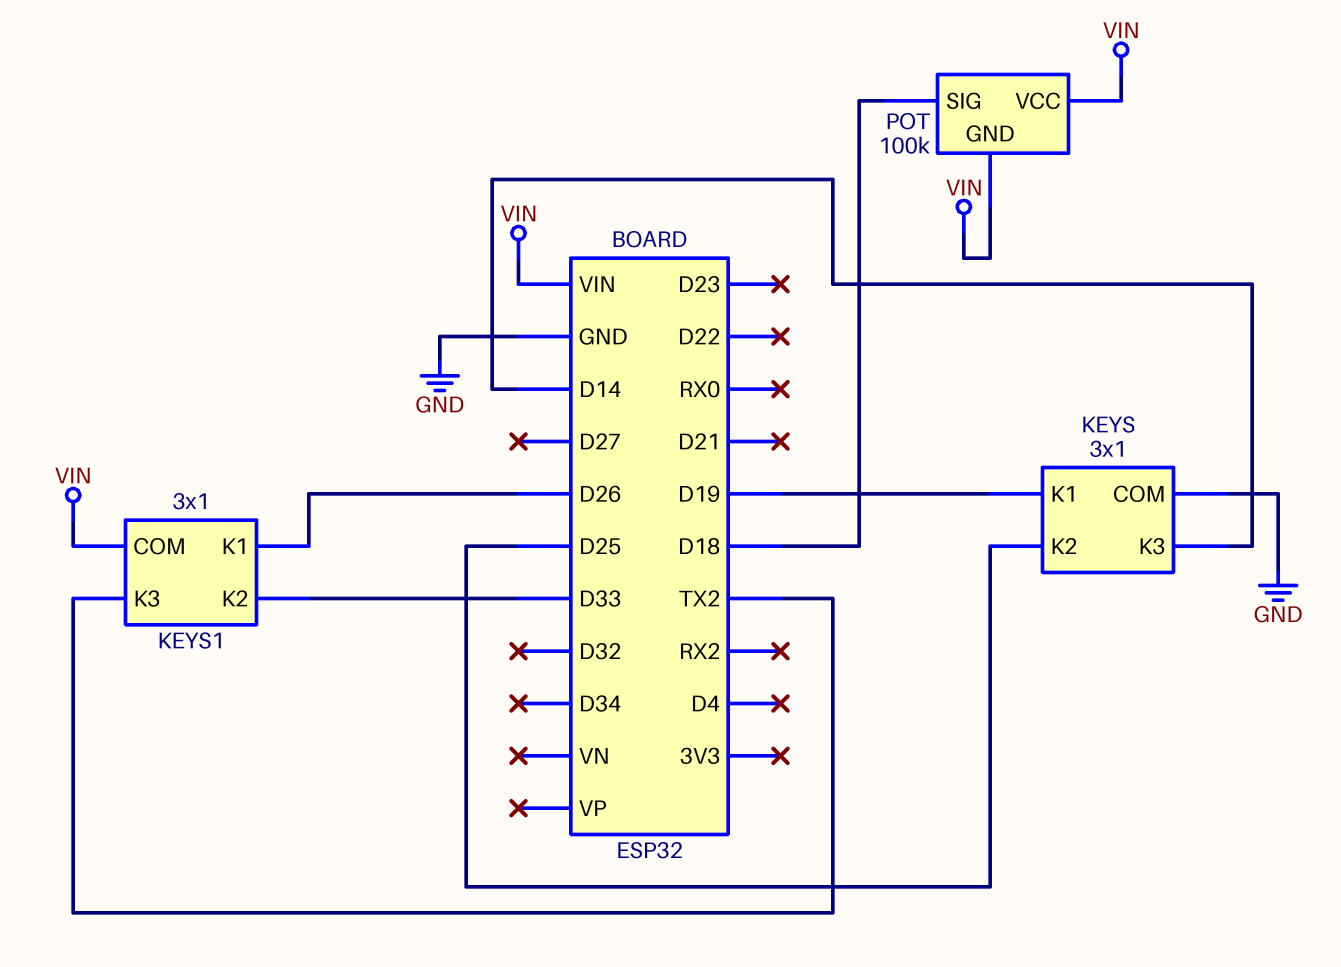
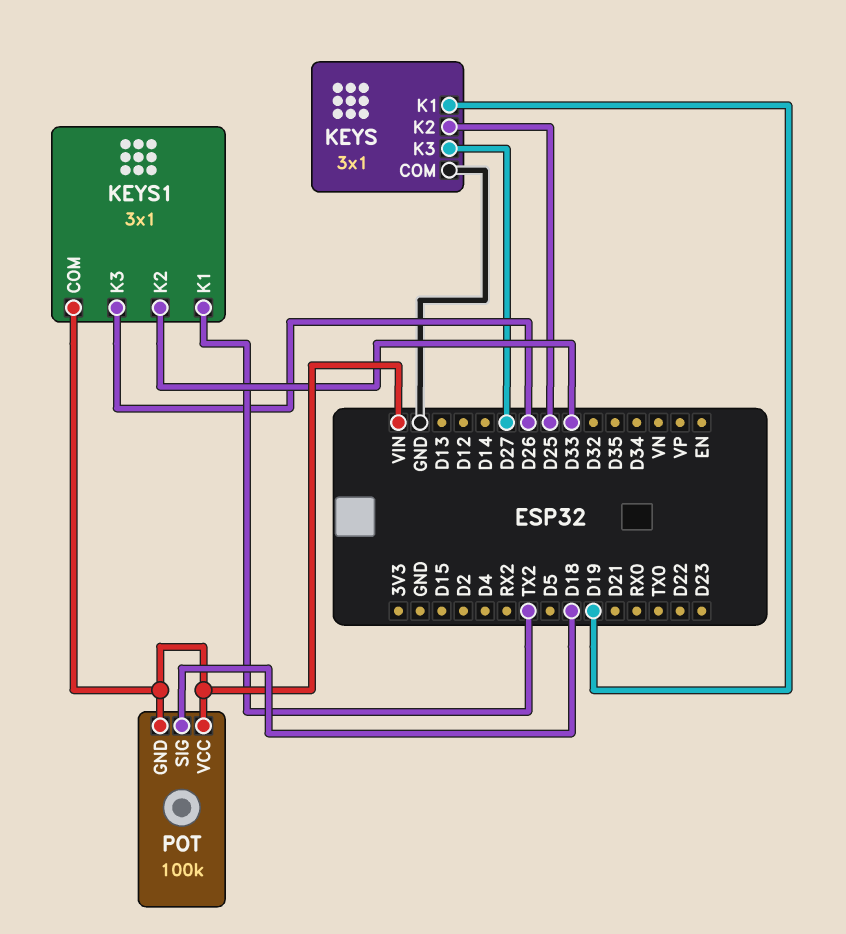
KEYS pin K3: D14 -> D27
KEYS1 pin K1: D26 -> TX2
KEYS1 pin K3: TX2 -> D26

